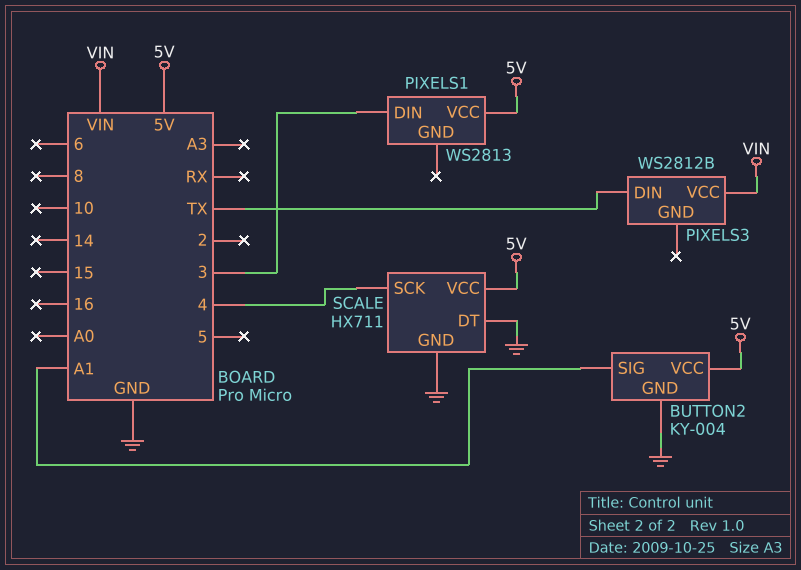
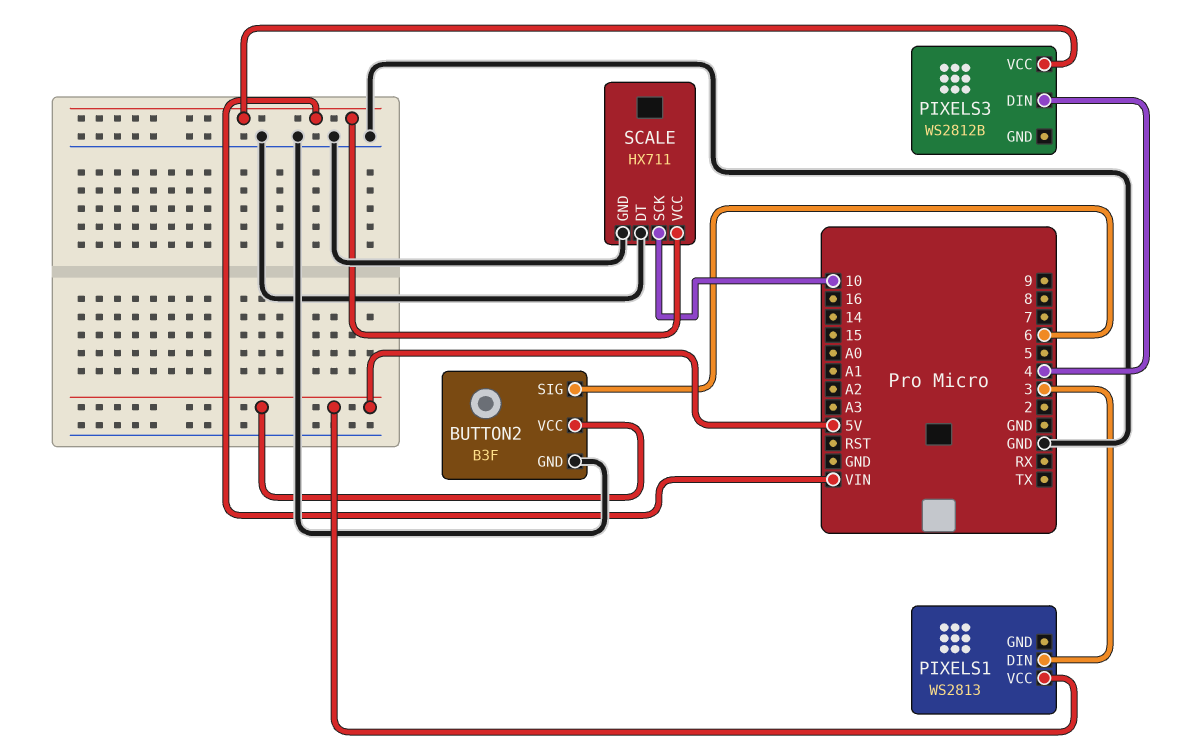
BUTTON2: KY-004 -> B3F
BUTTON2 pin SIG: A1 -> 6
PIXELS3 pin DIN: TX -> 4
SCALE pin SCK: 4 -> 10
SCALE pin VCC: 5V -> VIN

